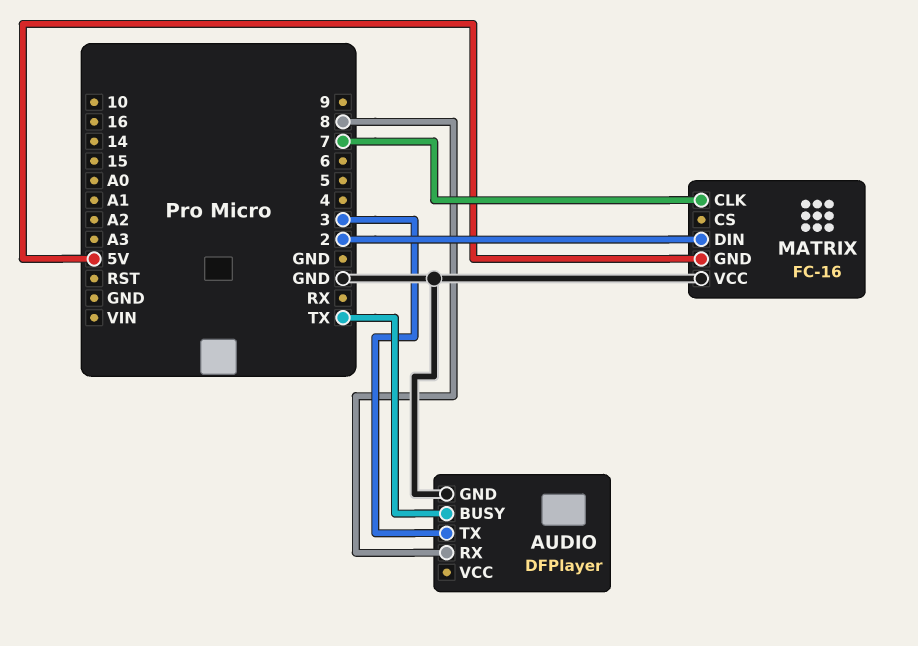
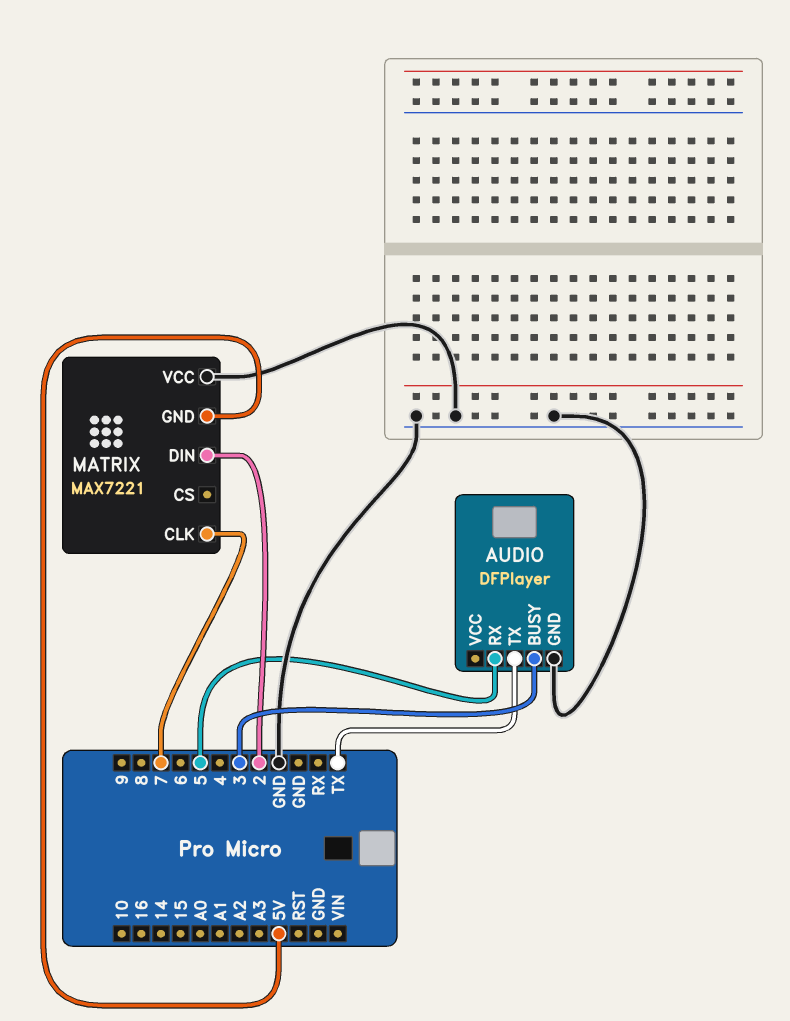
AUDIO pin BUSY: TX -> 3
AUDIO pin RX: 8 -> 5
AUDIO pin TX: 3 -> TX
MATRIX: FC-16 -> MAX7221

